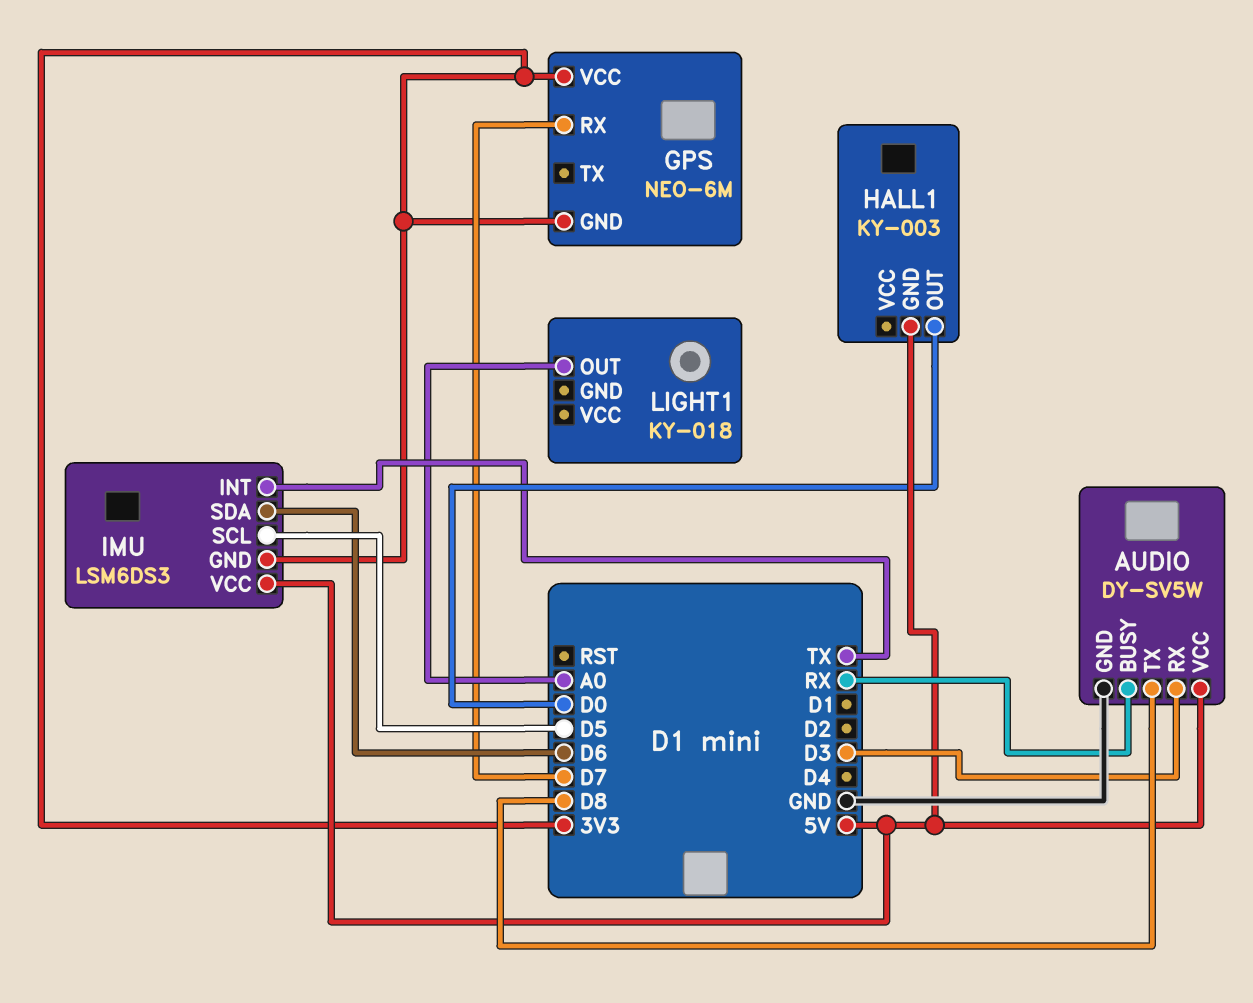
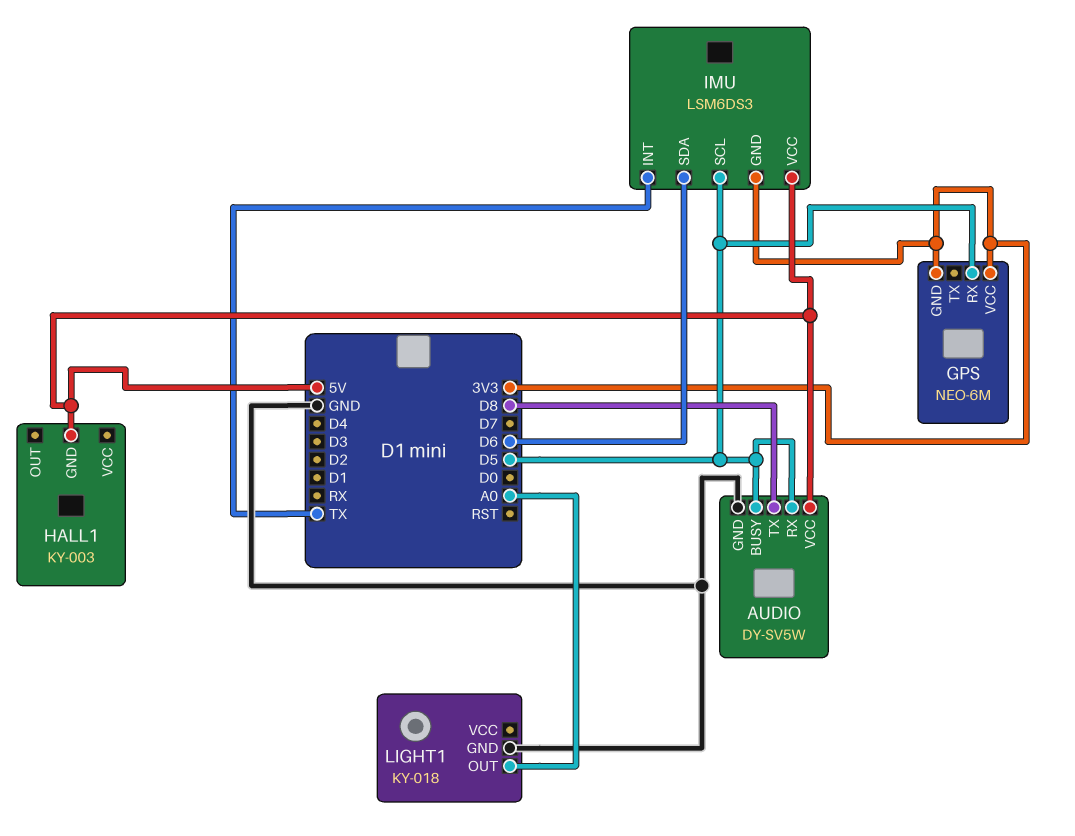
AUDIO pin BUSY: RX -> D5
AUDIO pin RX: D3 -> D5
GPS pin RX: D7 -> D5
HALL1 pin OUT: D0 -> none
LIGHT1 pin GND: none -> GND

